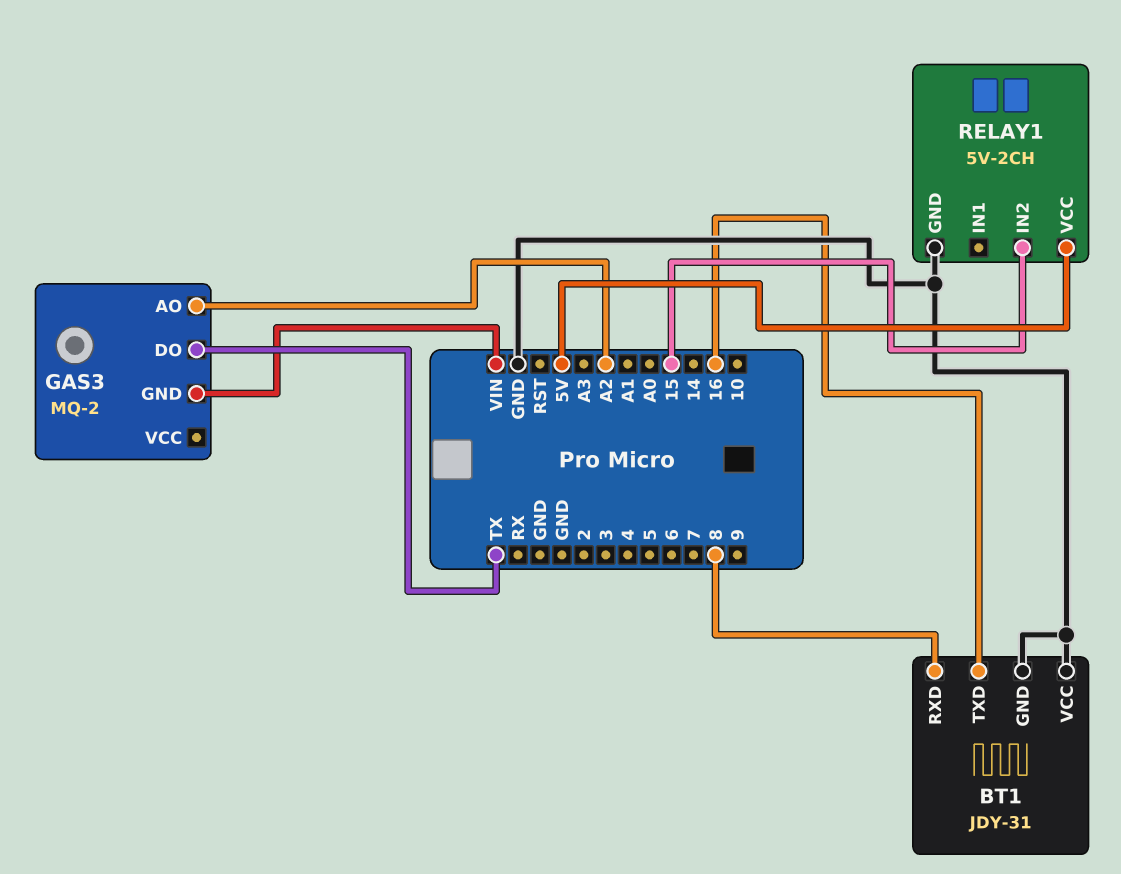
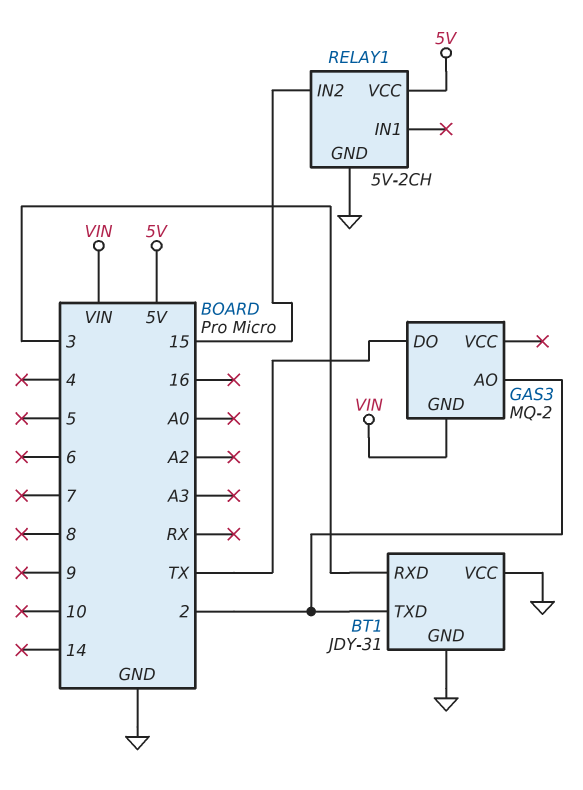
BT1 pin RXD: 8 -> 3
BT1 pin TXD: 16 -> 2
GAS3 pin AO: A2 -> 2

